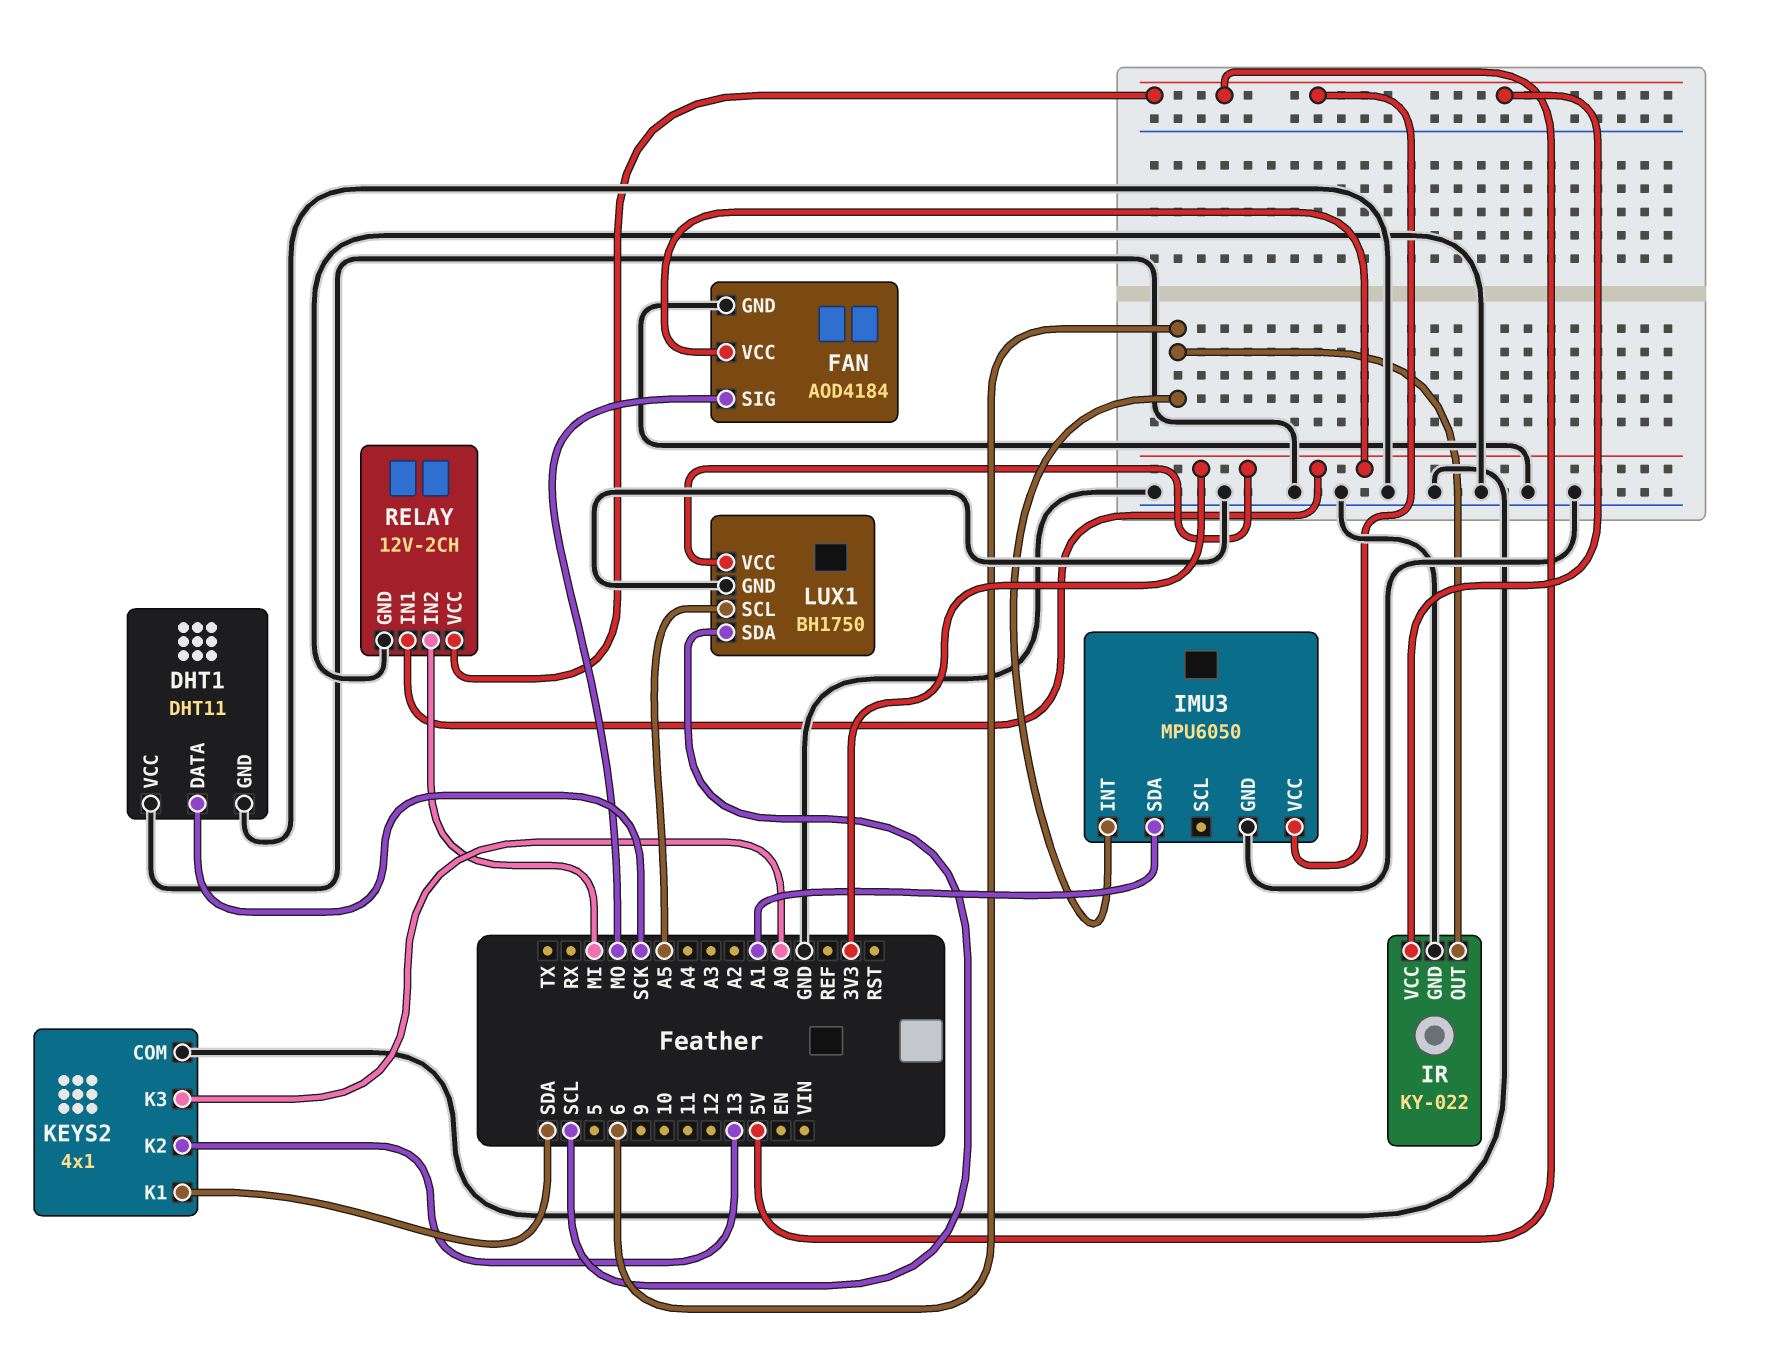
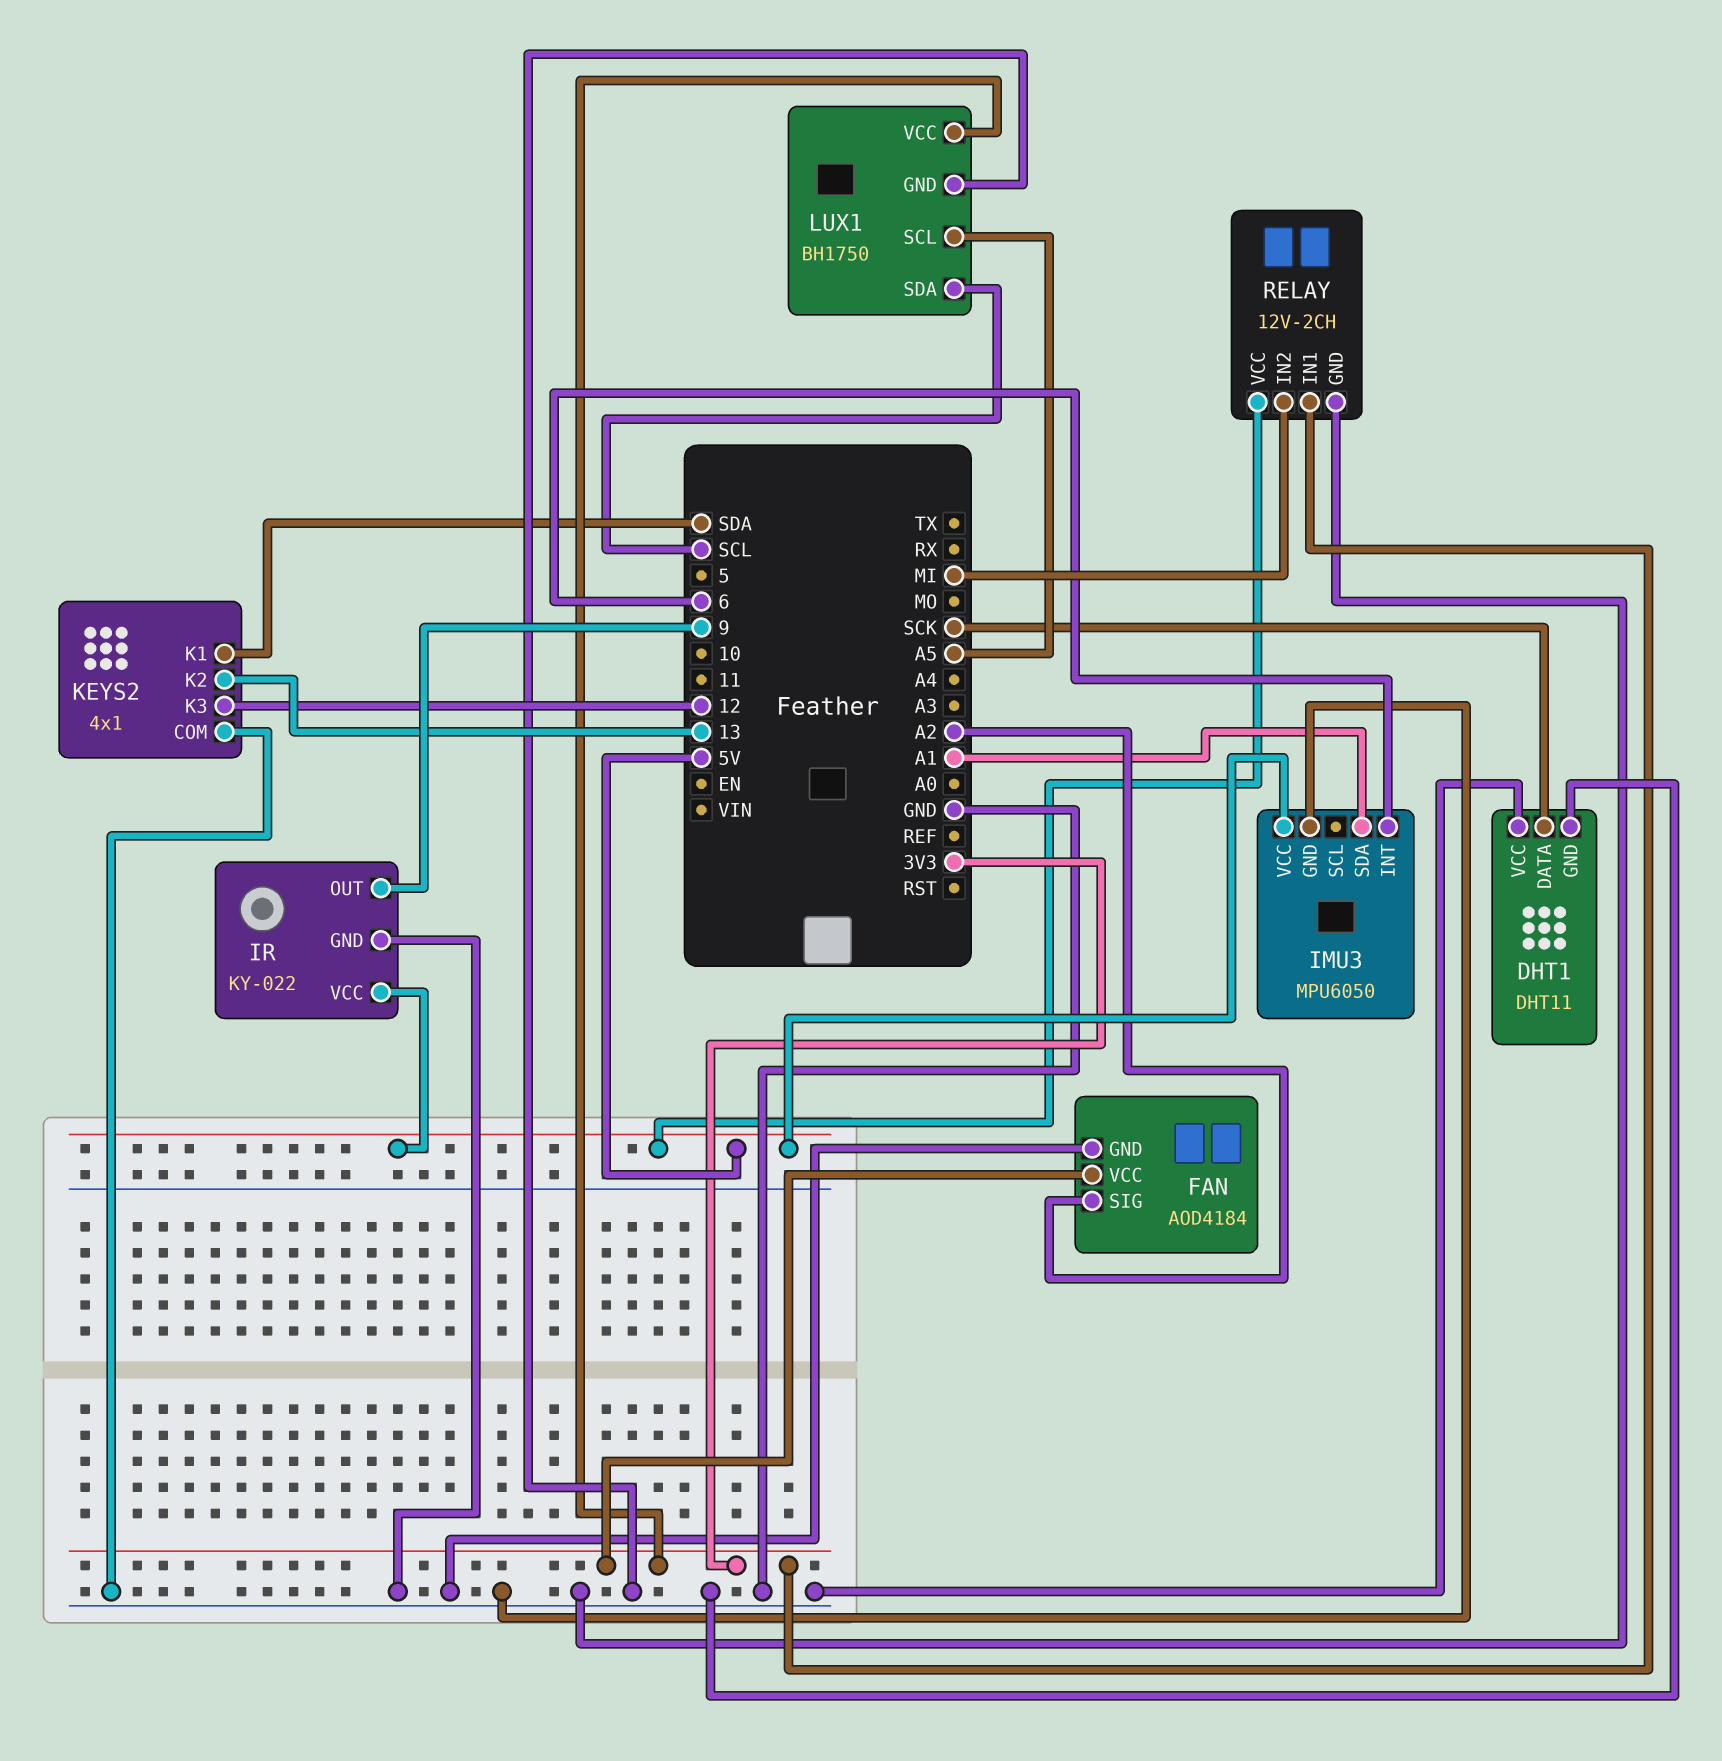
FAN pin SIG: MO -> A2
IR pin OUT: 6 -> 9
KEYS2 pin K3: A0 -> 12

